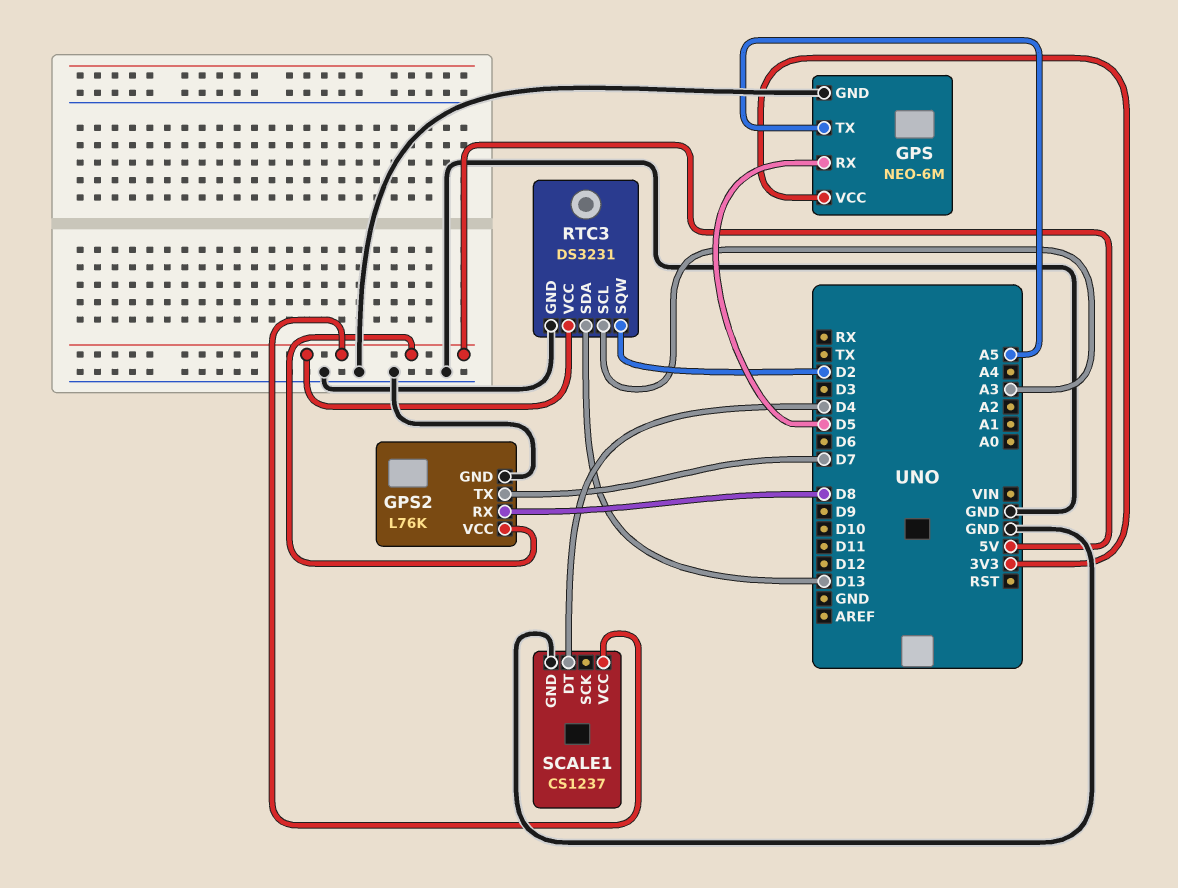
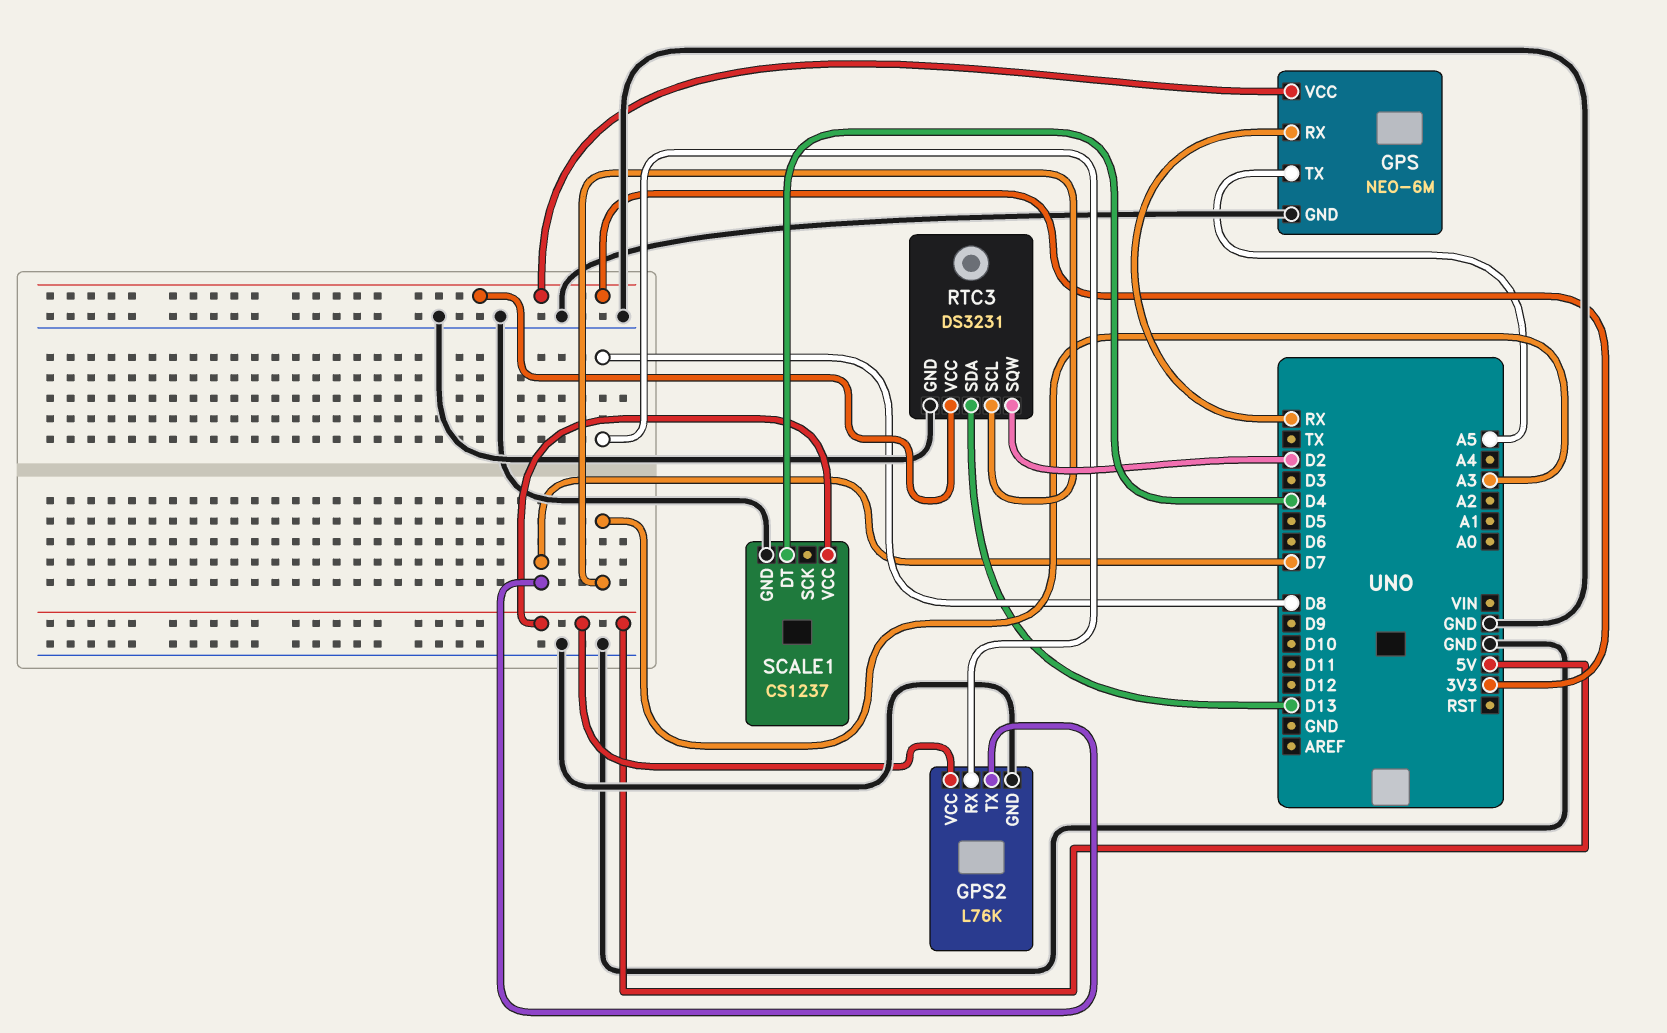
GPS pin RX: D5 -> RX
RTC3 pin VCC: 5V -> 3V3

